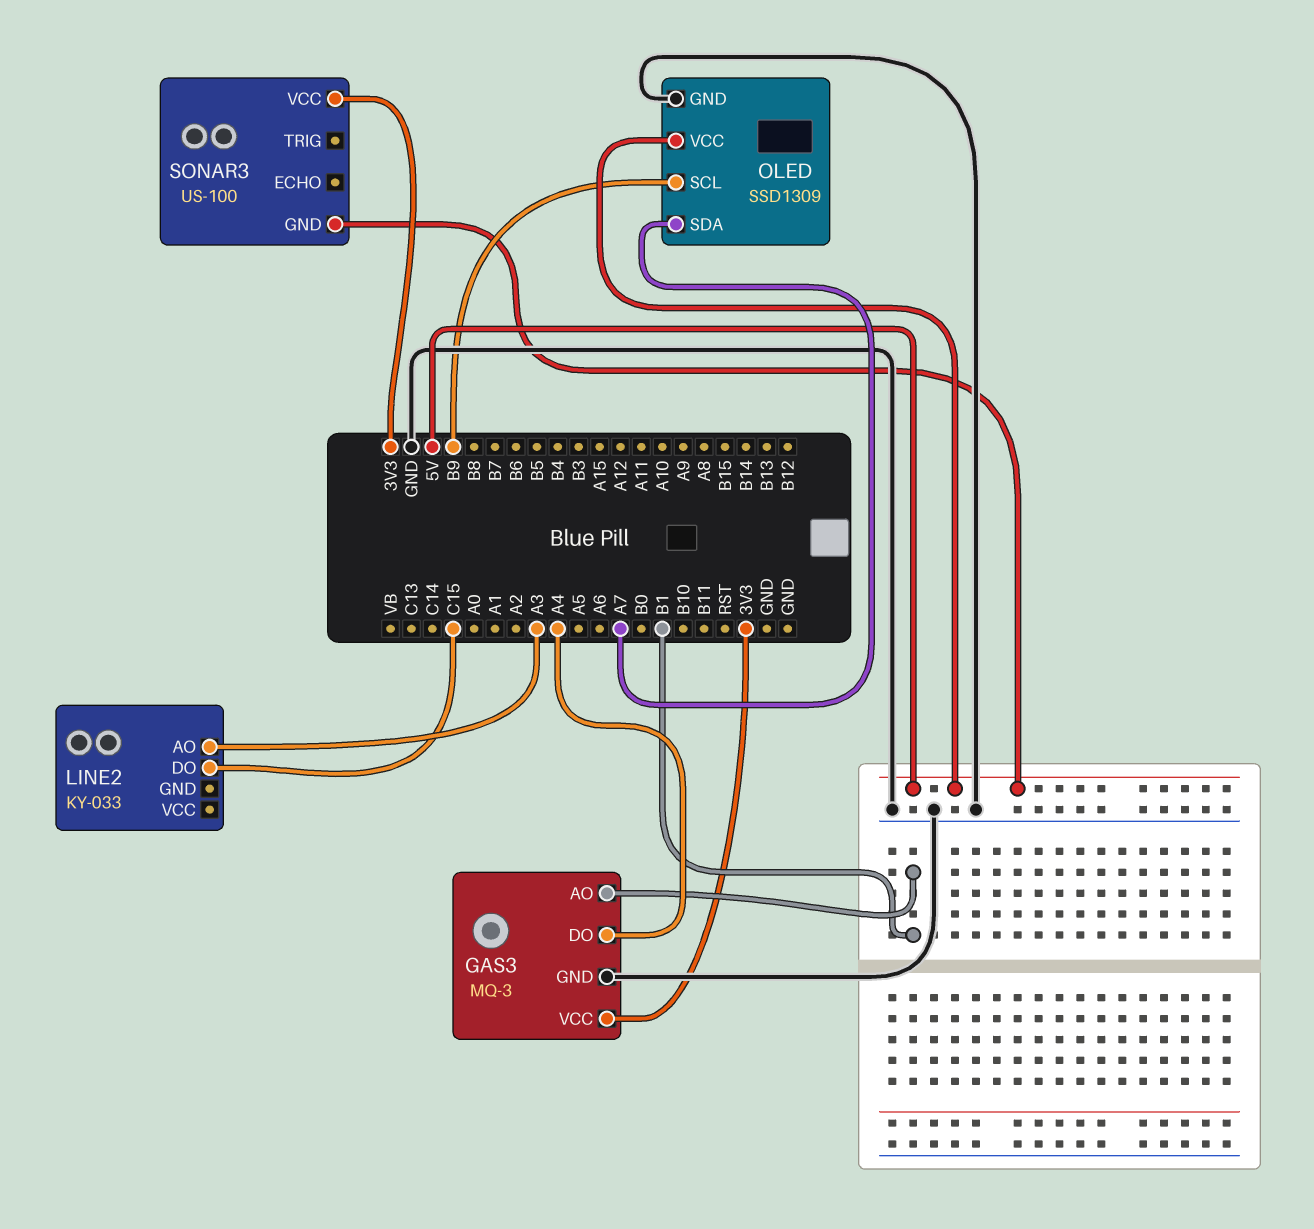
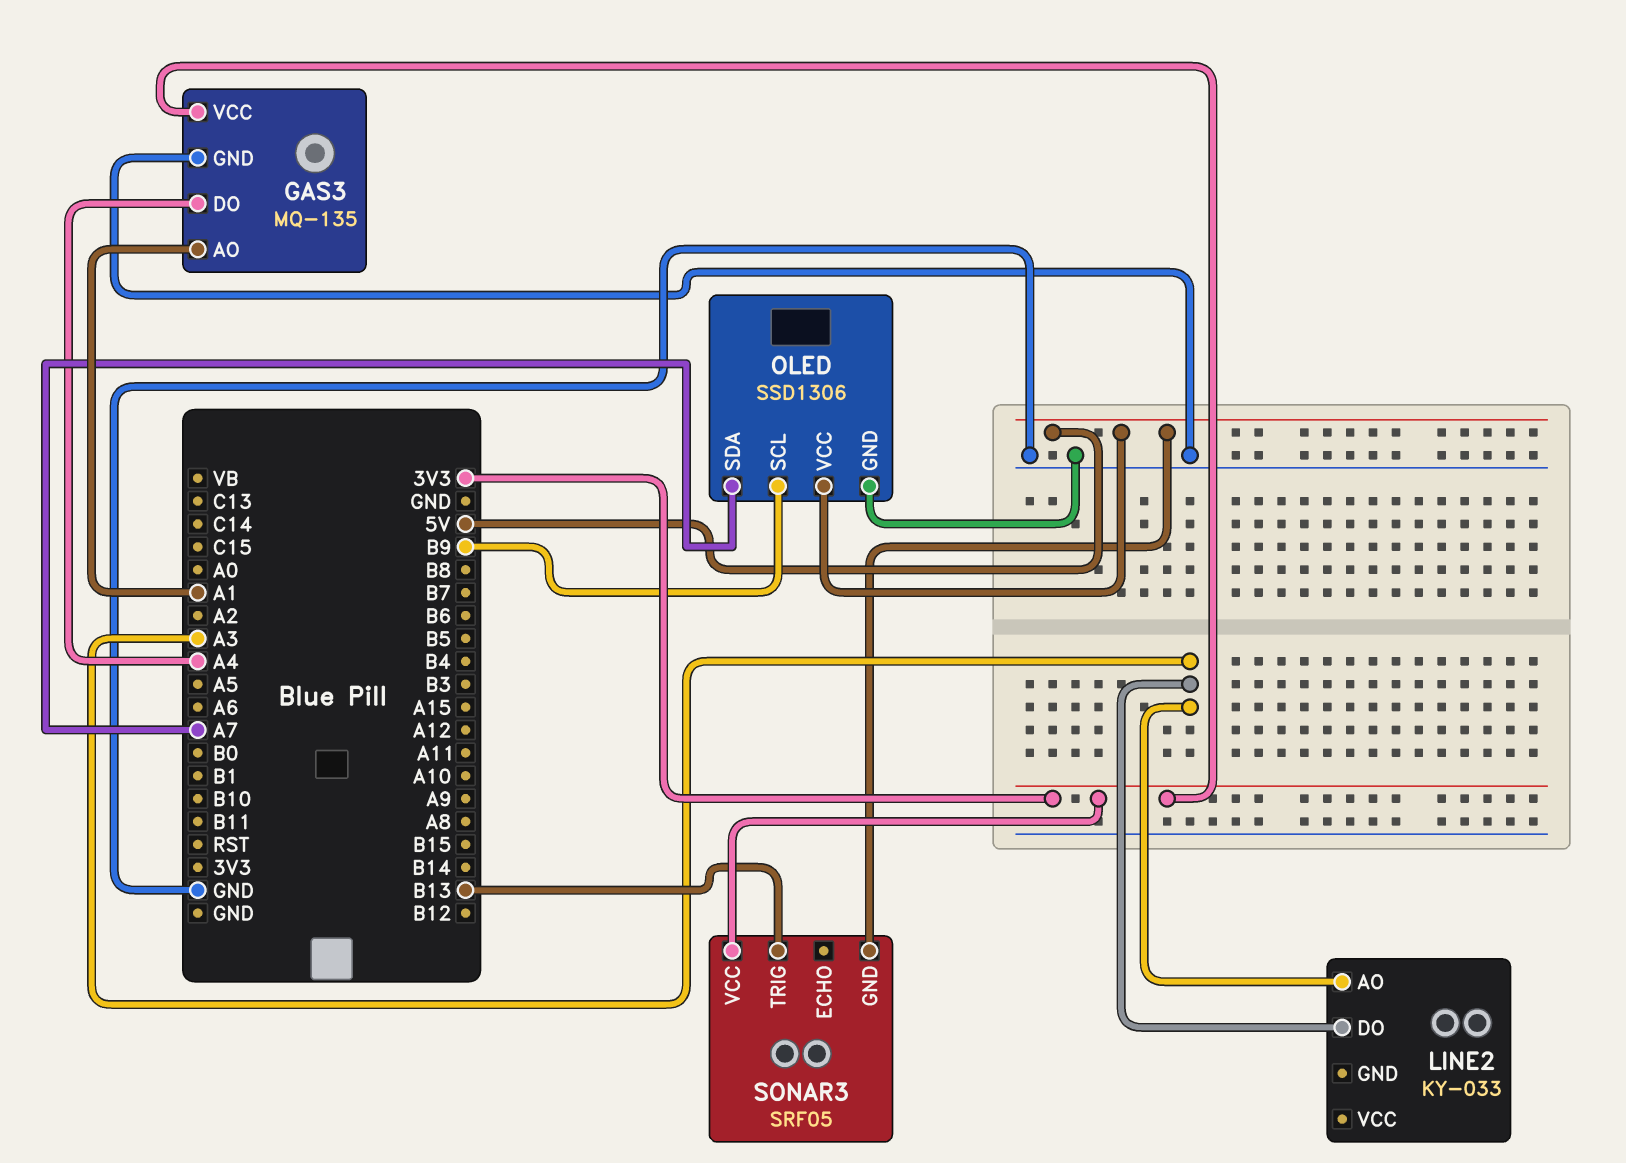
GAS3: MQ-3 -> MQ-135
GAS3 pin AO: B1 -> A1
LINE2 pin DO: C15 -> A3
OLED: SSD1309 -> SSD1306
SONAR3: US-100 -> SRF05
SONAR3 pin TRIG: none -> B13

